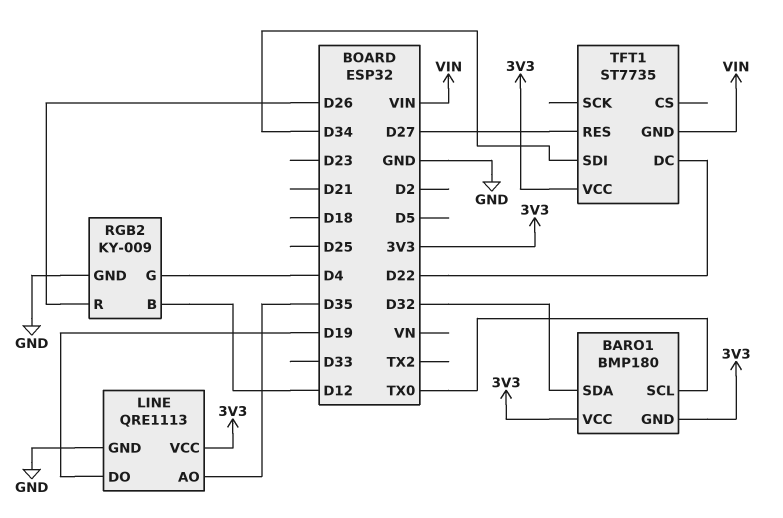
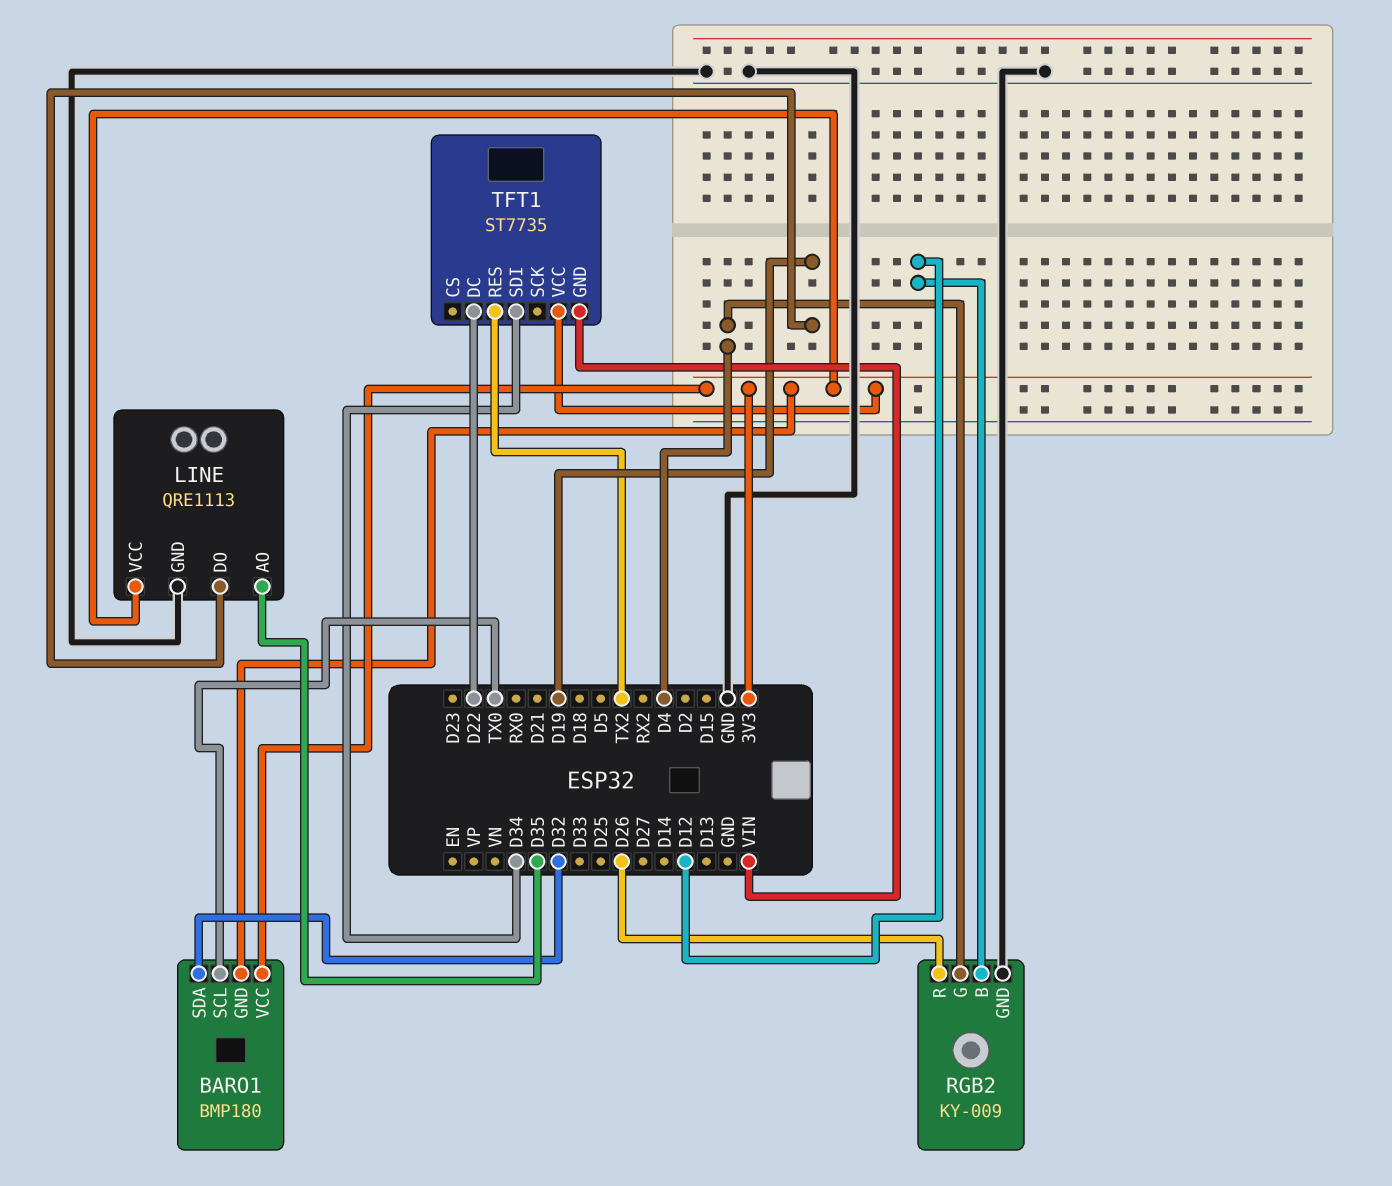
TFT1 pin RES: D27 -> TX2

